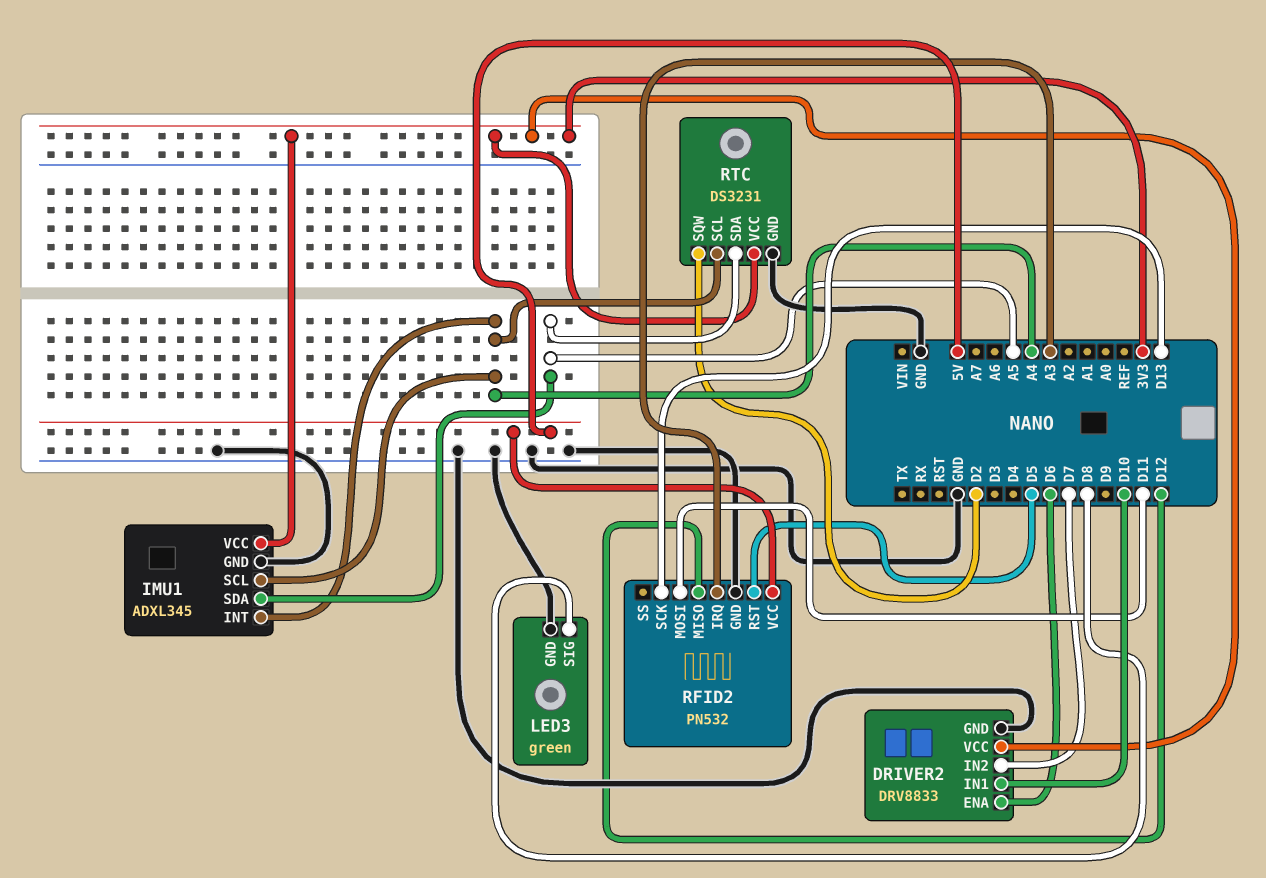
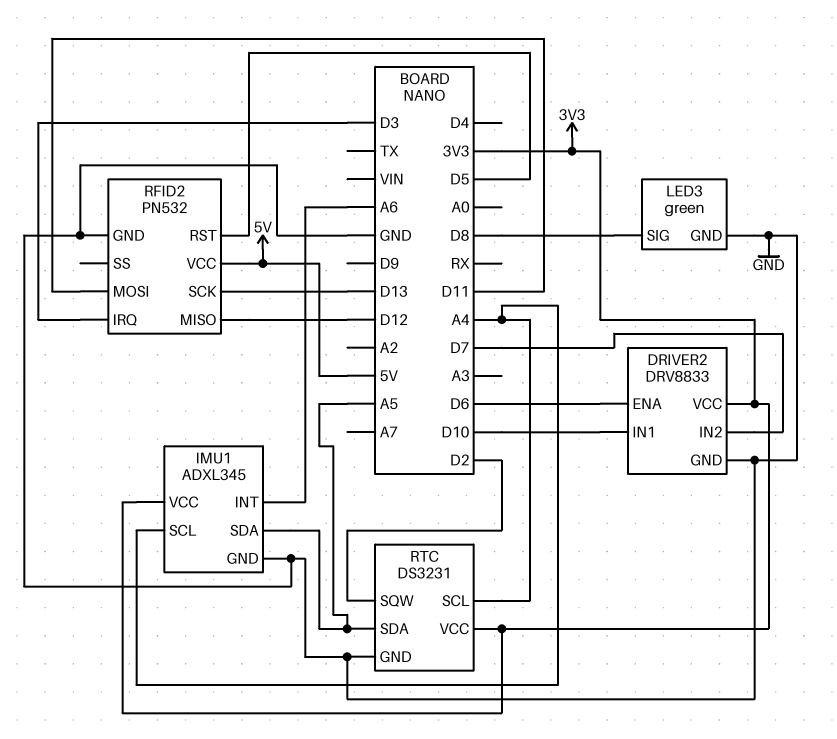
IMU1 pin INT: A4 -> A6
RFID2 pin IRQ: A3 -> D3

